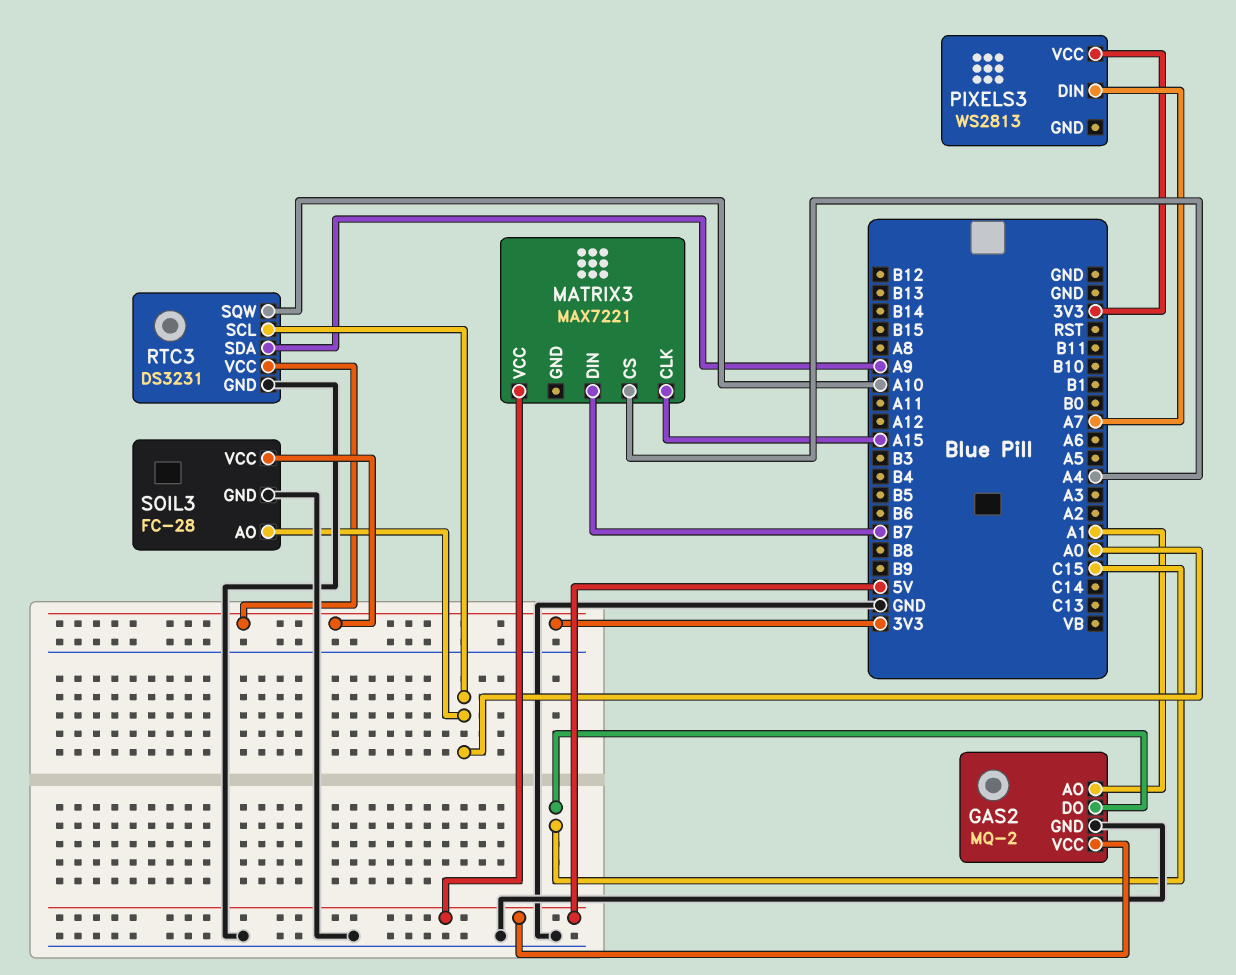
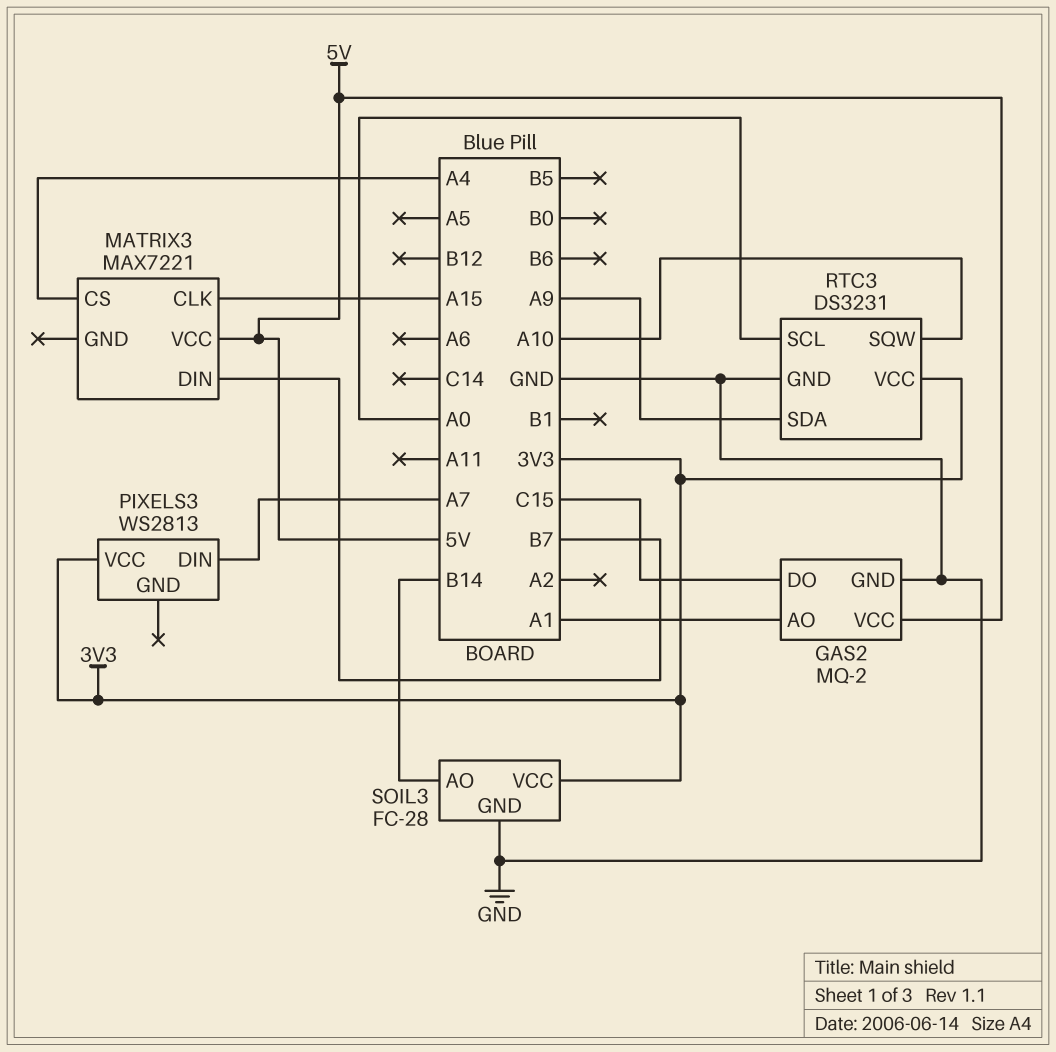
SOIL3 pin AO: A0 -> B14

